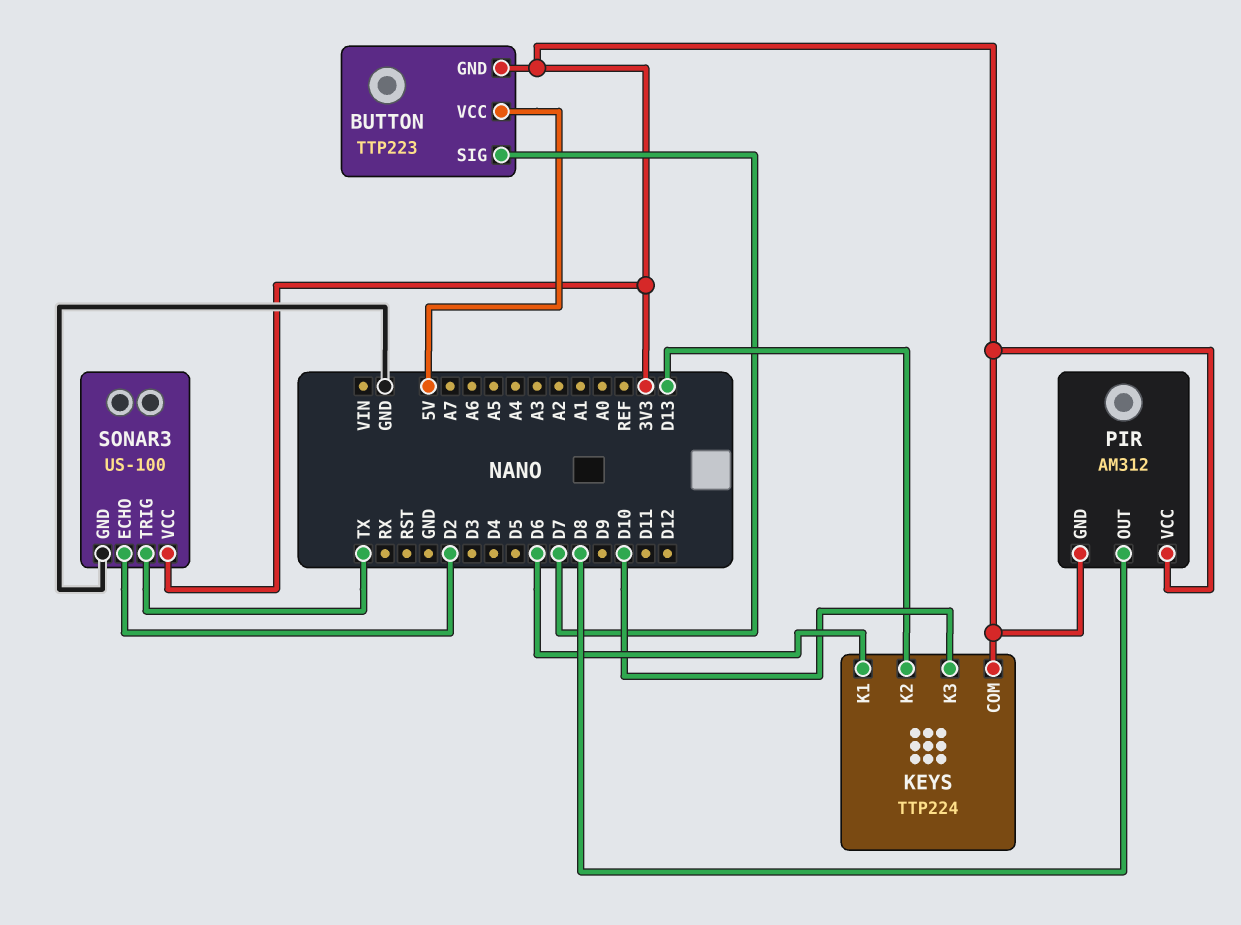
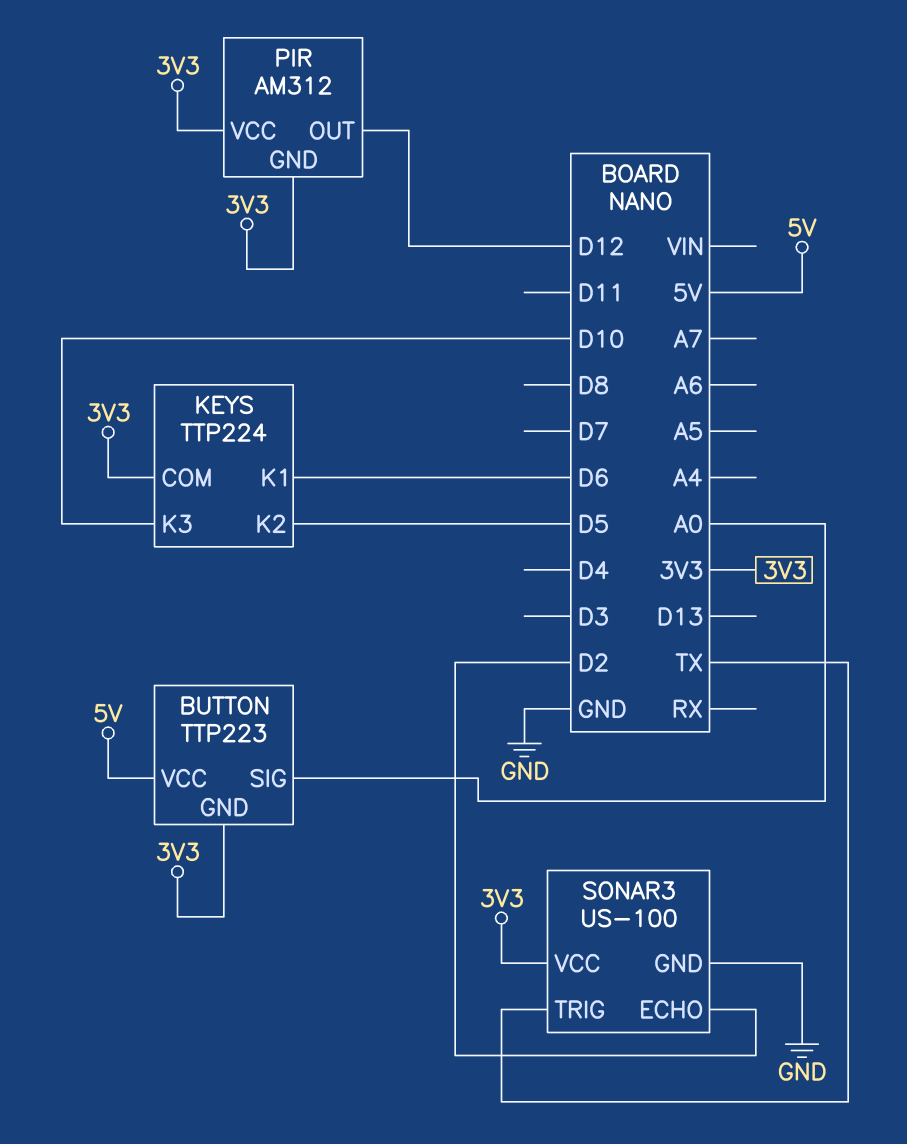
BUTTON pin SIG: D7 -> A0
KEYS pin K2: D13 -> D5
PIR pin OUT: D8 -> D12

